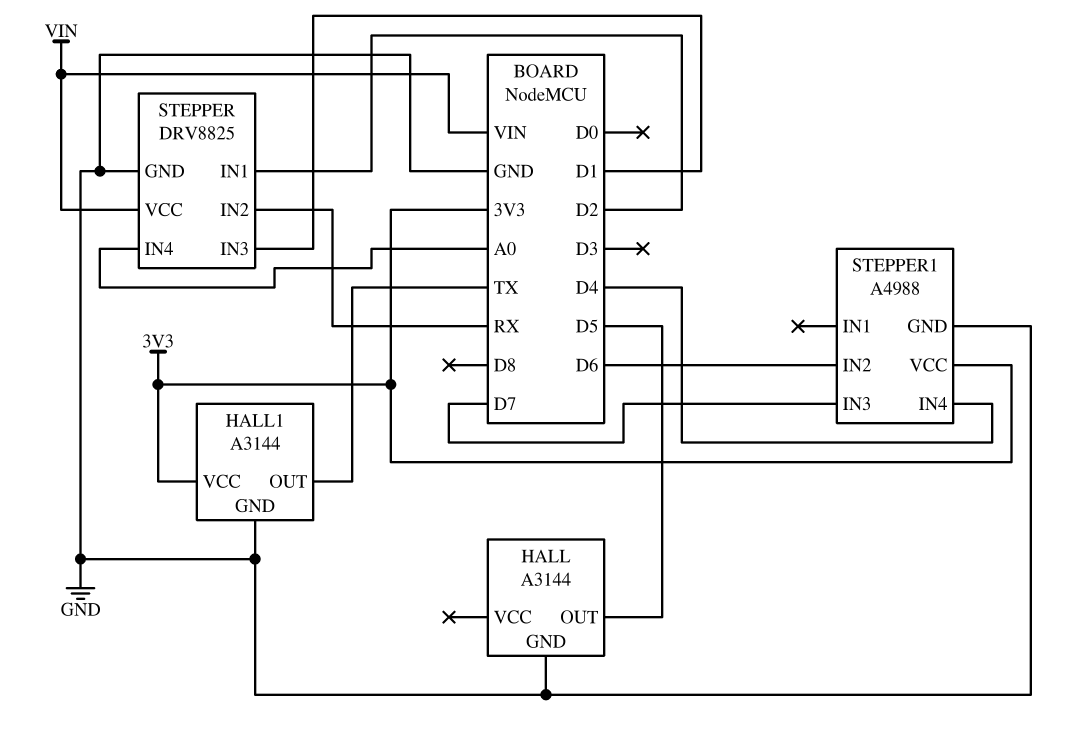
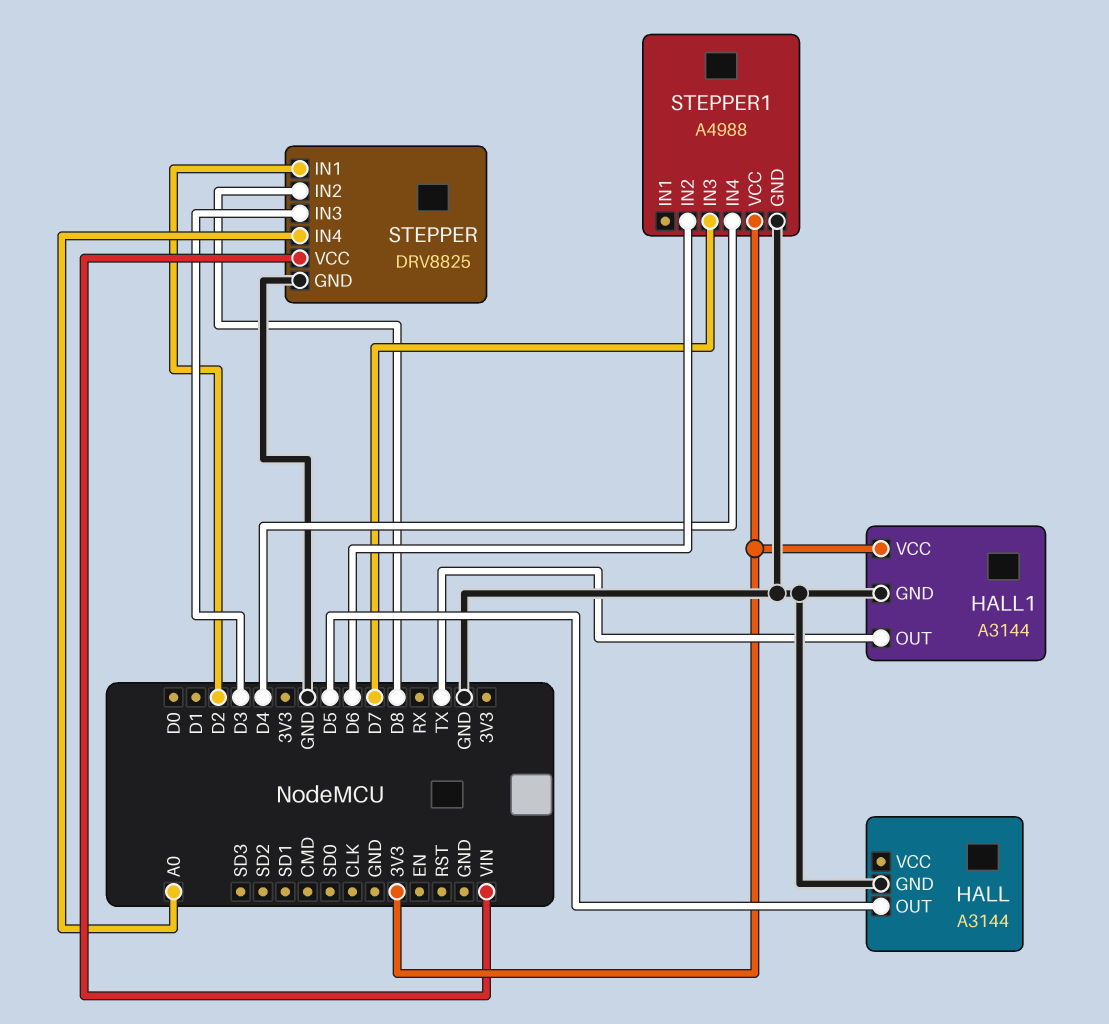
STEPPER pin IN2: RX -> D8
STEPPER pin IN3: D1 -> D3

